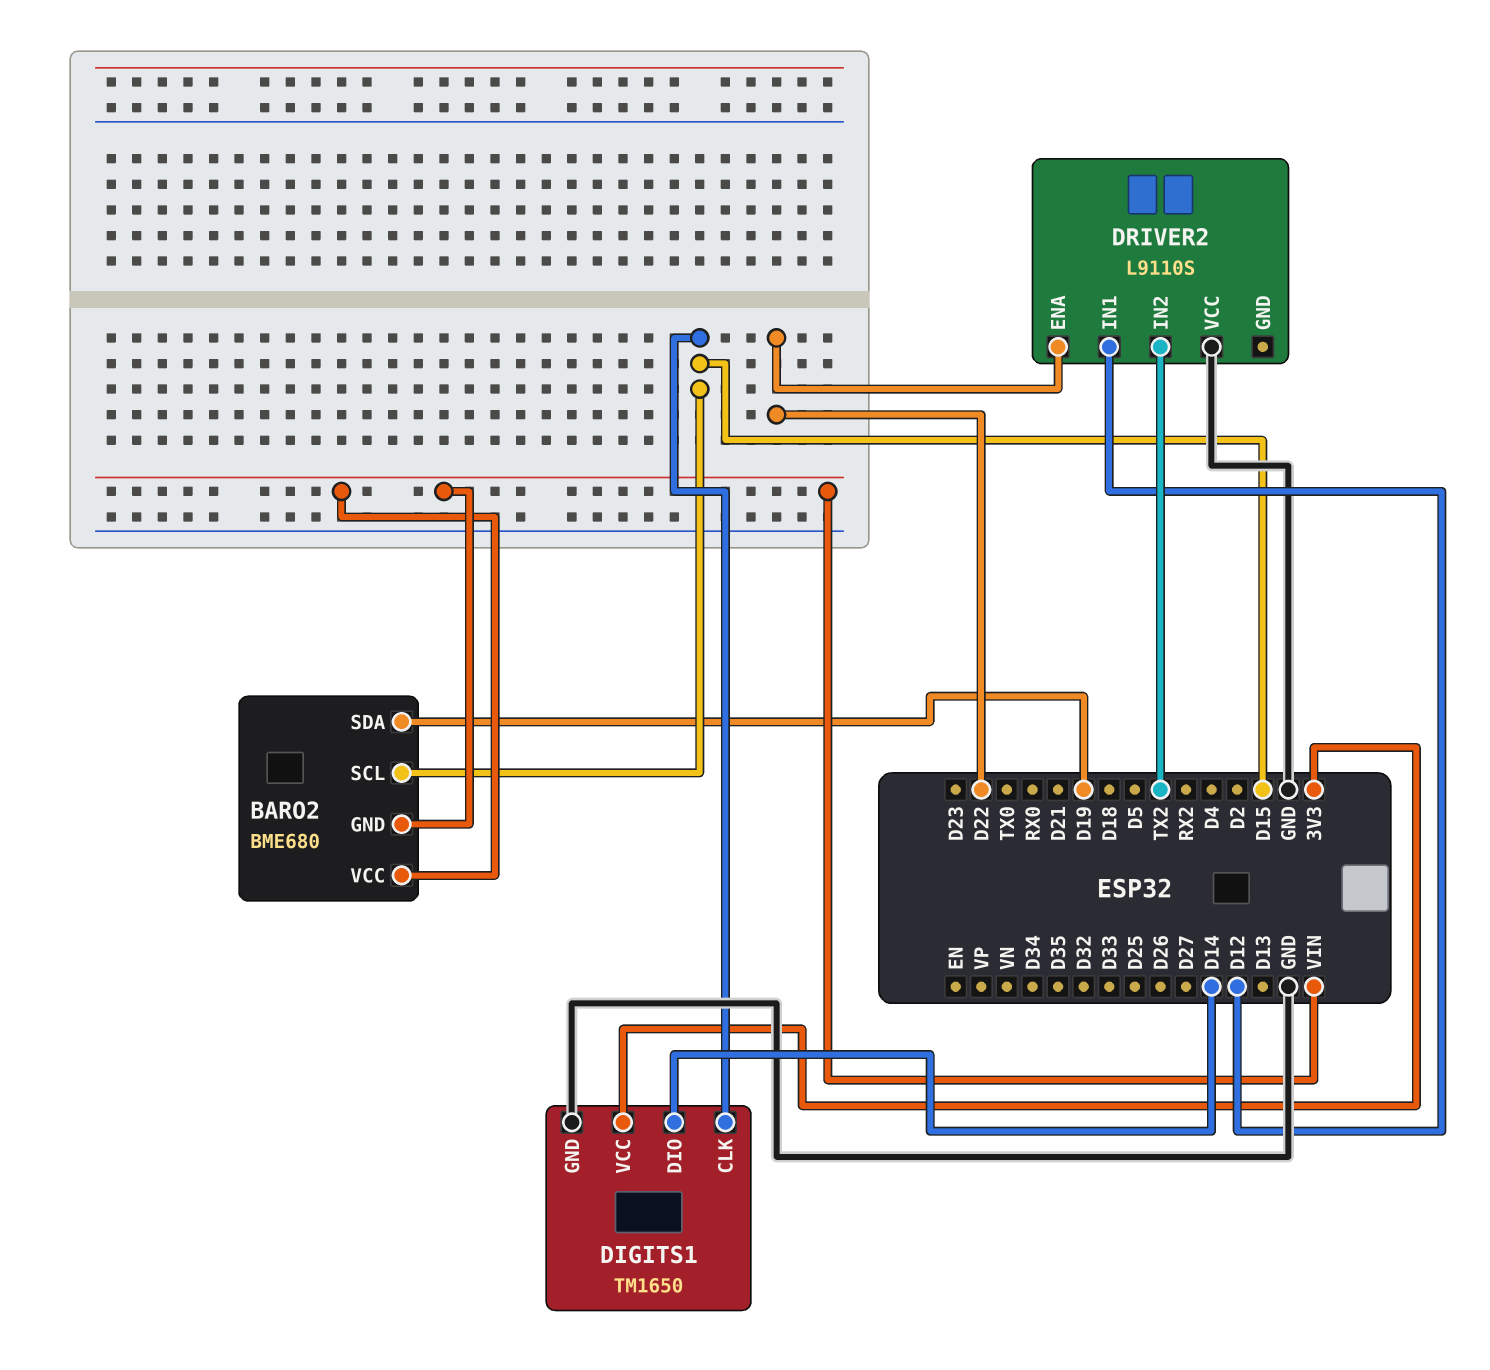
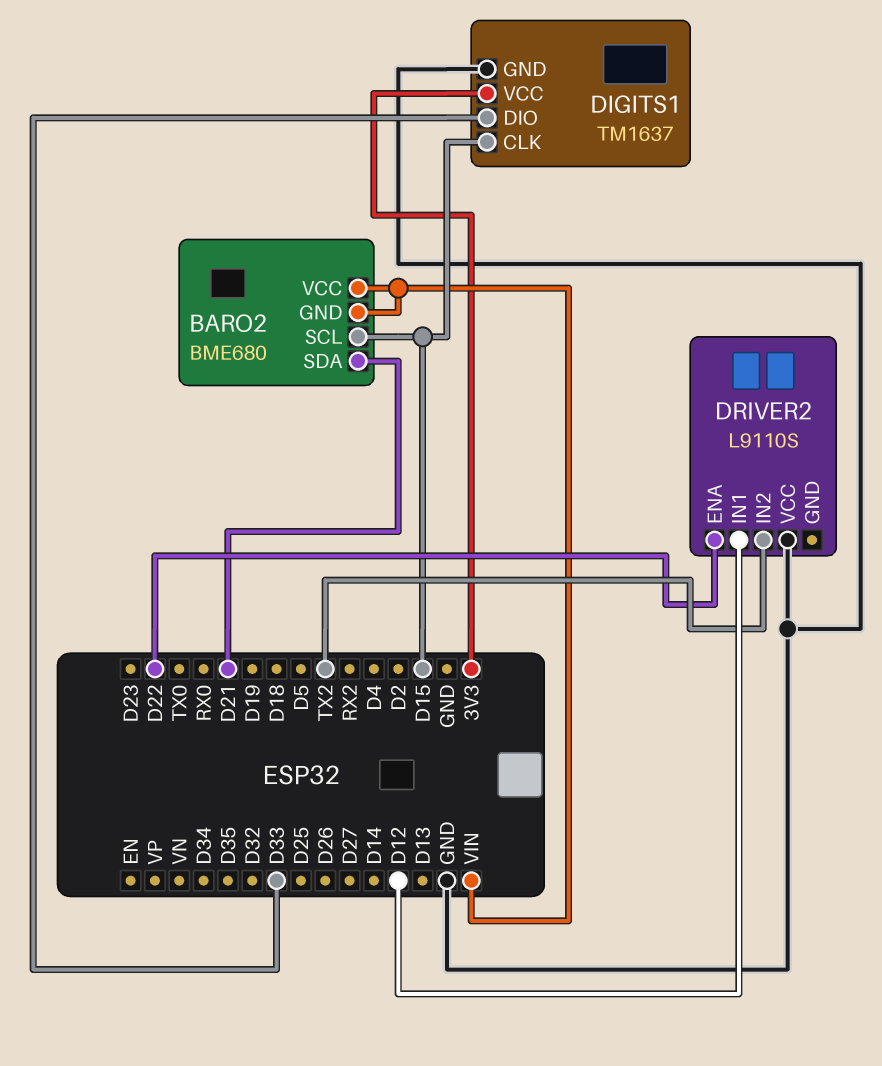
BARO2 pin SDA: D19 -> D21
DIGITS1: TM1650 -> TM1637
DIGITS1 pin DIO: D14 -> D33

